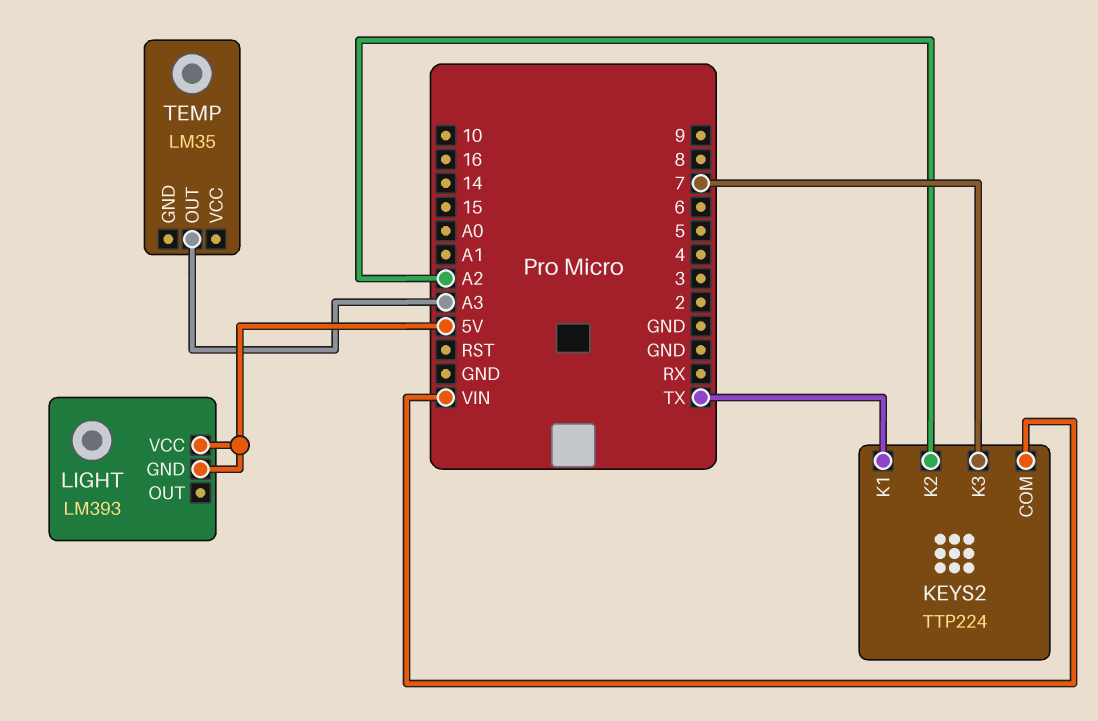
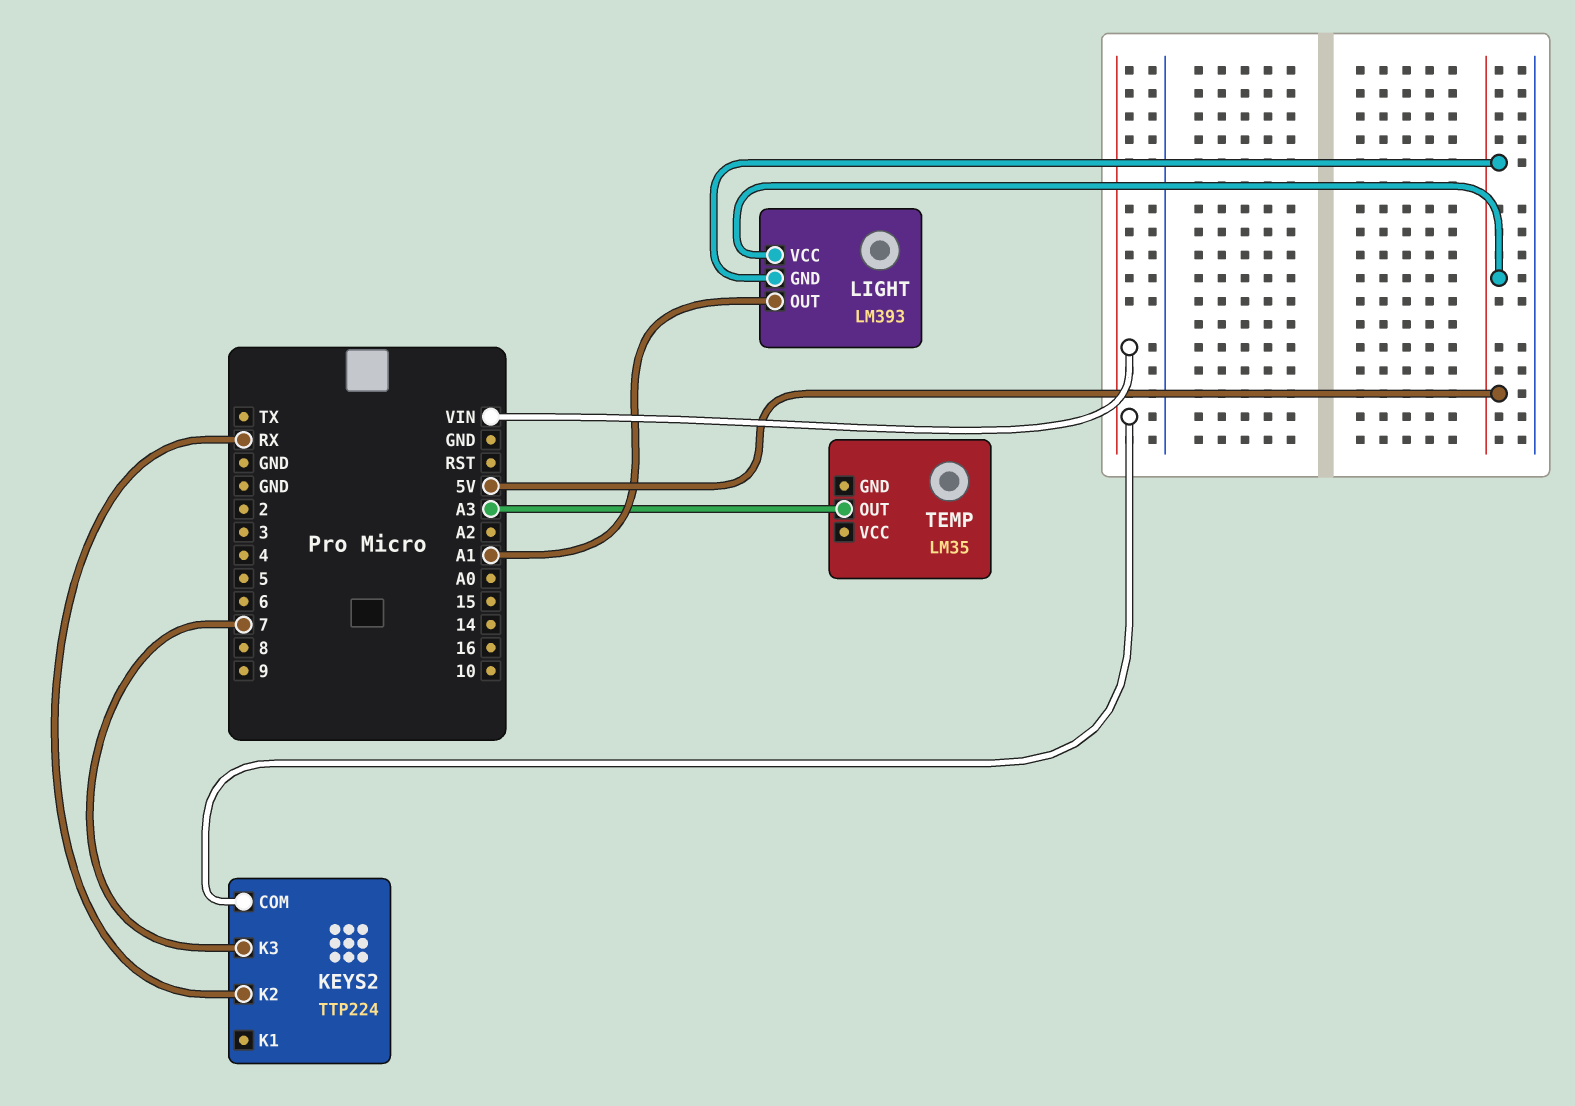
KEYS2 pin K1: TX -> none
KEYS2 pin K2: A2 -> RX
LIGHT pin OUT: none -> A1

